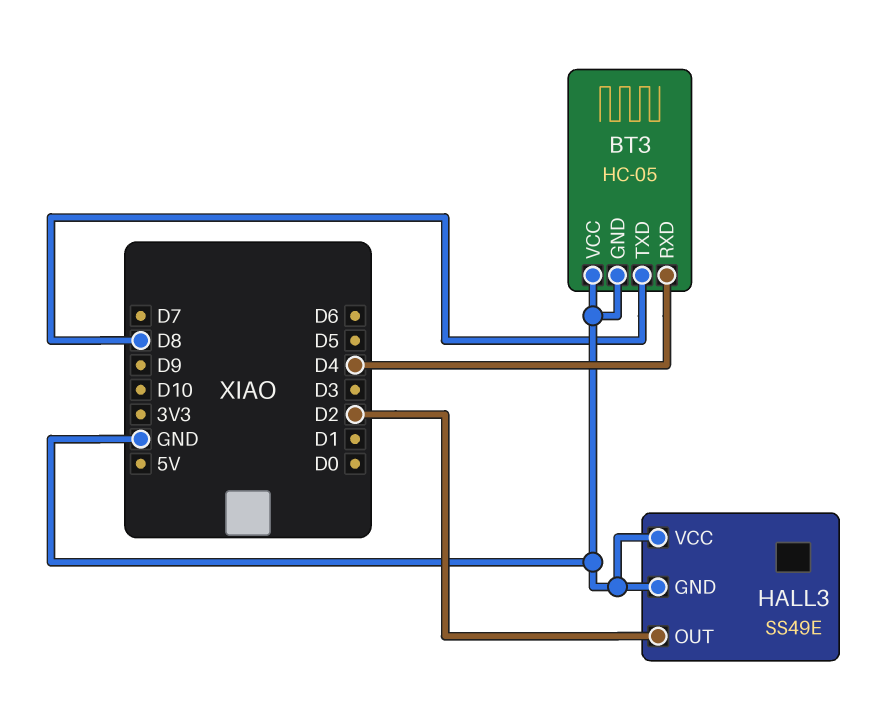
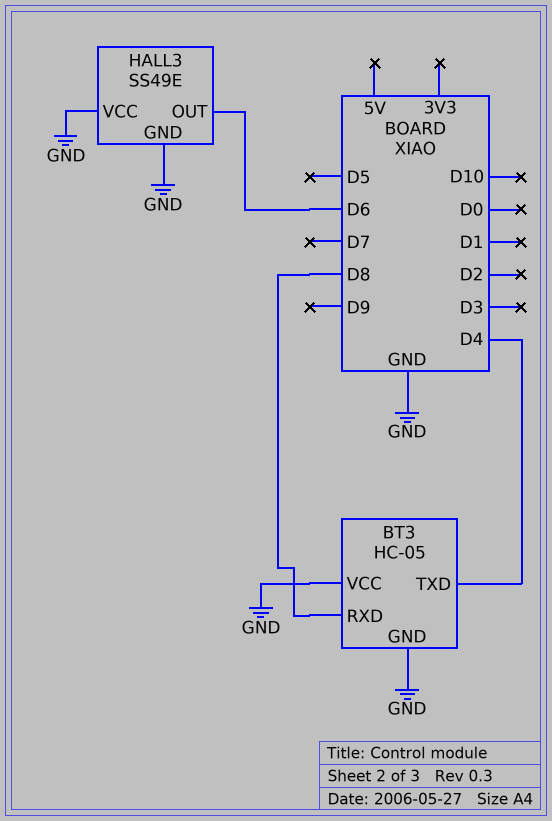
BT3 pin RXD: D4 -> D8
BT3 pin TXD: D8 -> D4
HALL3 pin OUT: D2 -> D6

